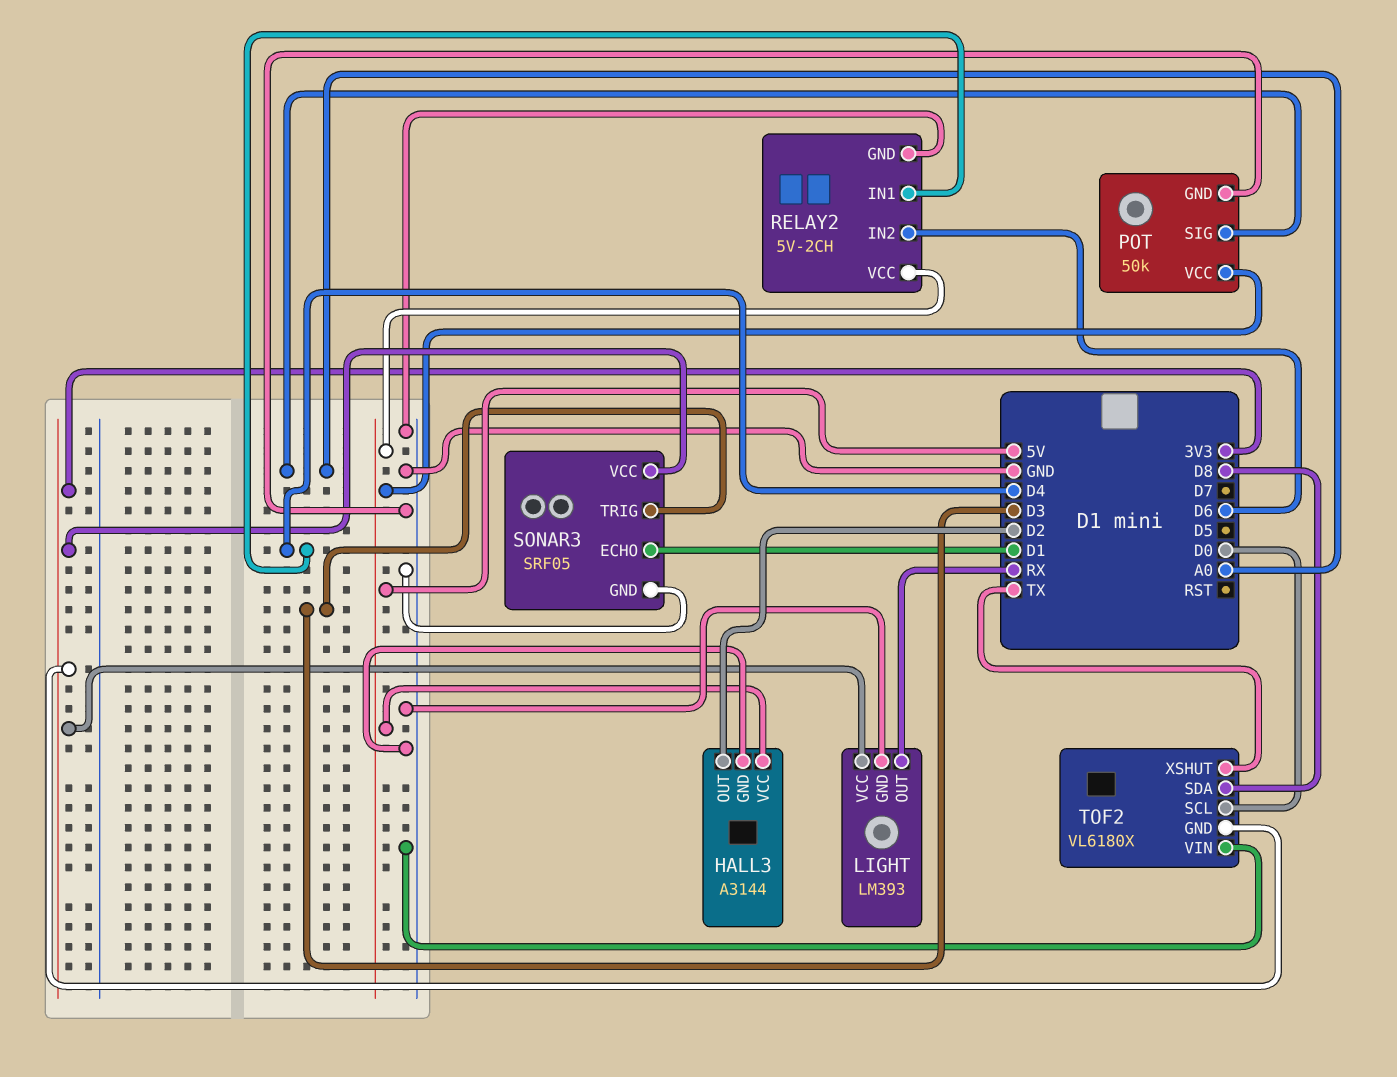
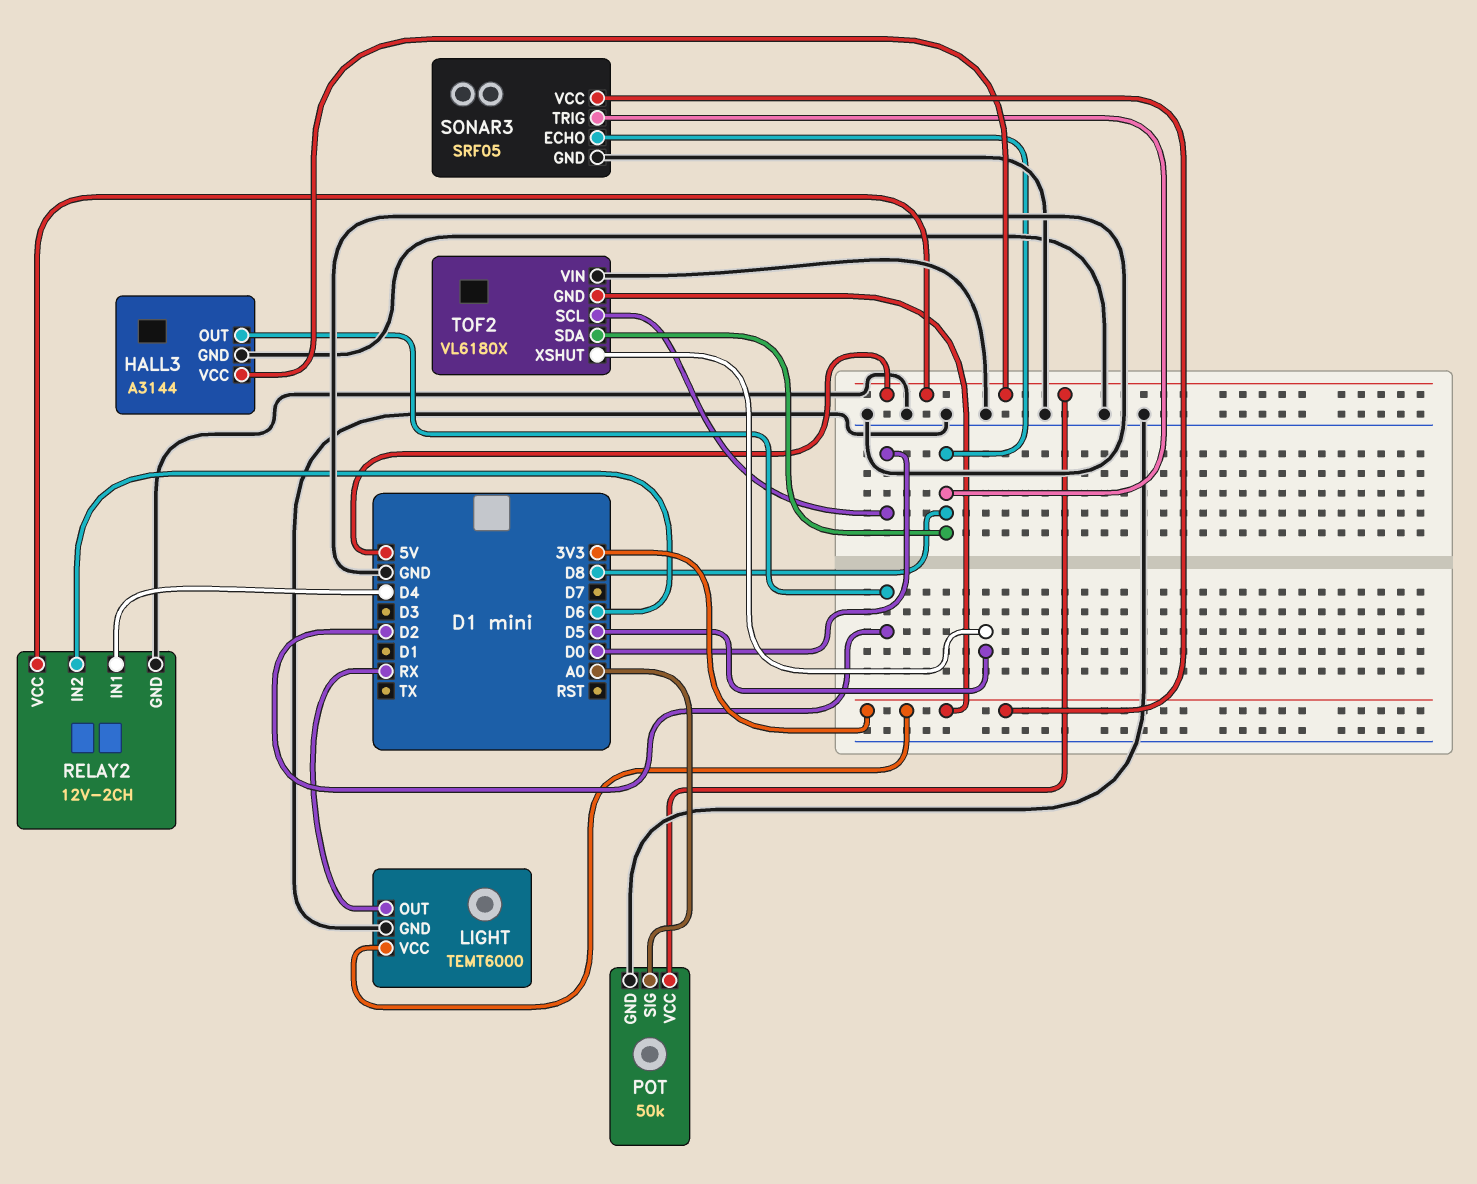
LIGHT: LM393 -> TEMT6000
RELAY2: 5V-2CH -> 12V-2CH
SONAR3 pin ECHO: D1 -> D8
SONAR3 pin TRIG: D3 -> D8
TOF2 pin XSHUT: TX -> D5

